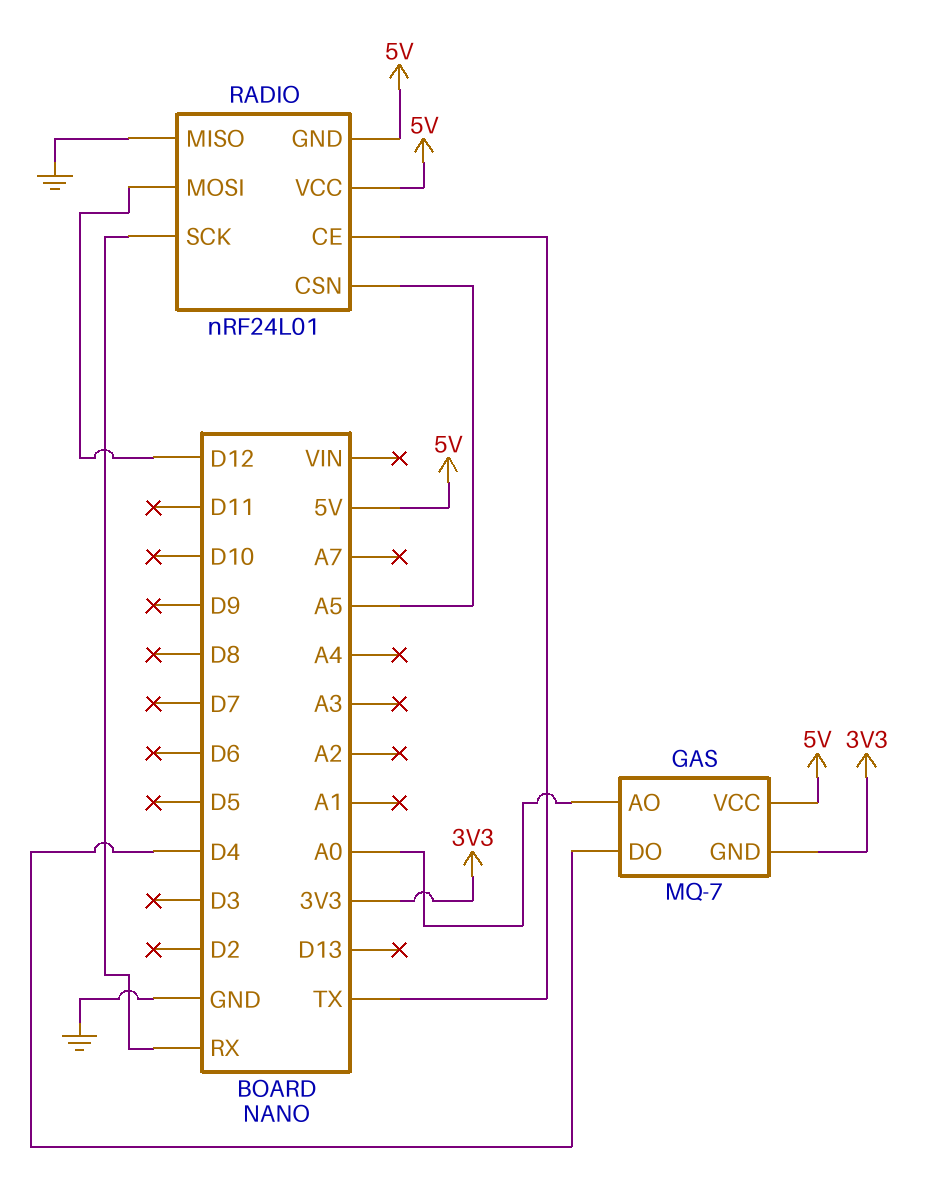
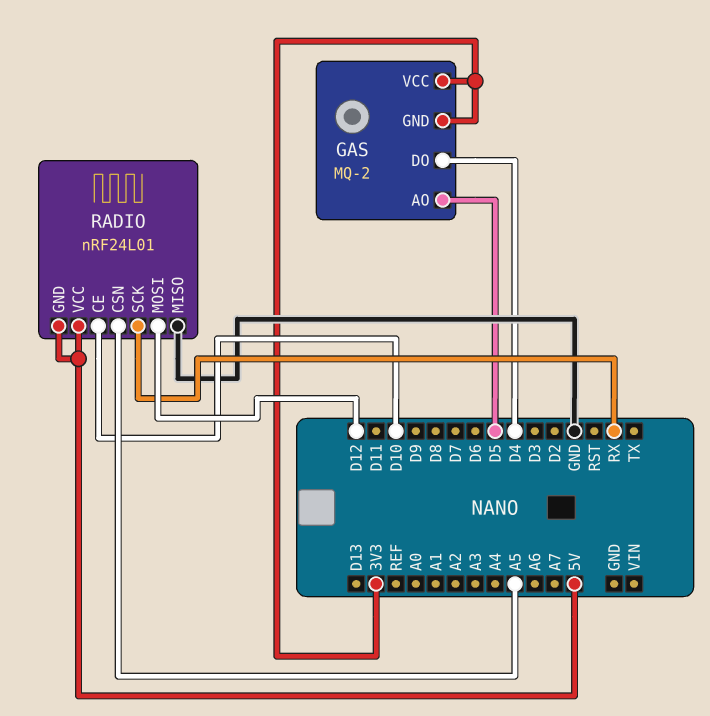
GAS: MQ-7 -> MQ-2
GAS pin AO: A0 -> D5
GAS pin VCC: 5V -> 3V3
RADIO pin CE: TX -> D10

